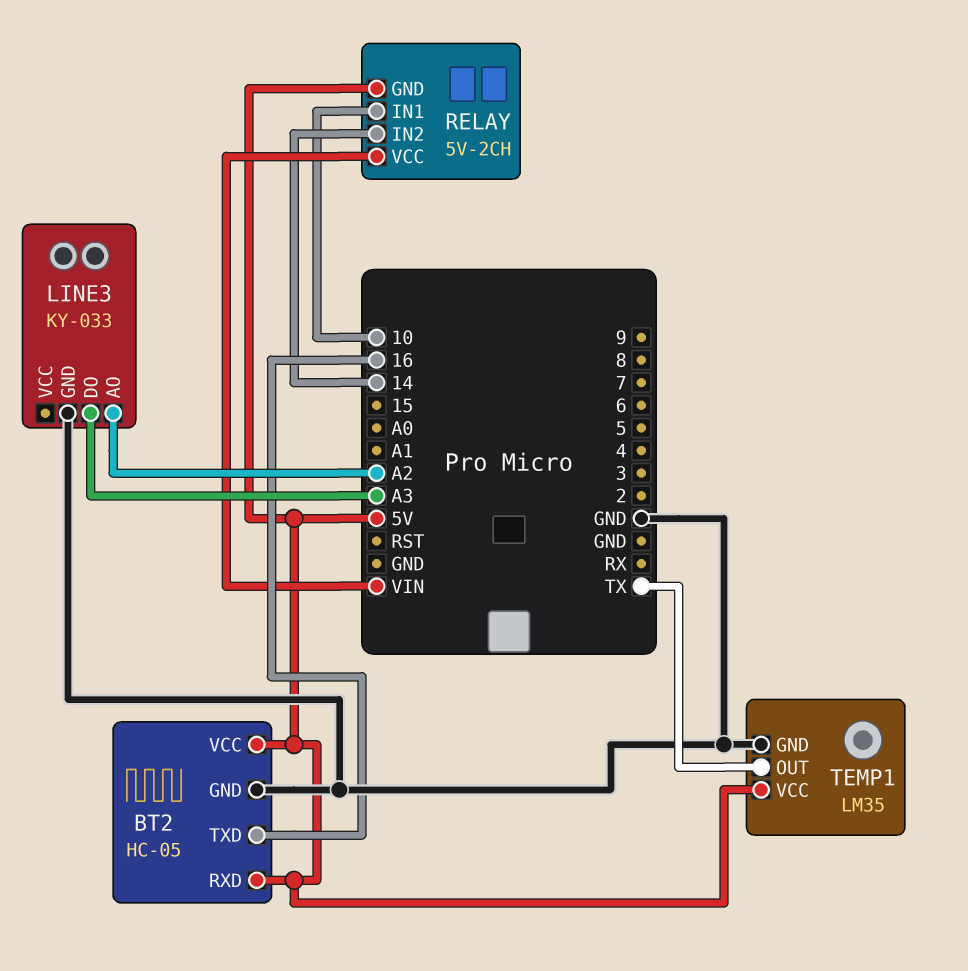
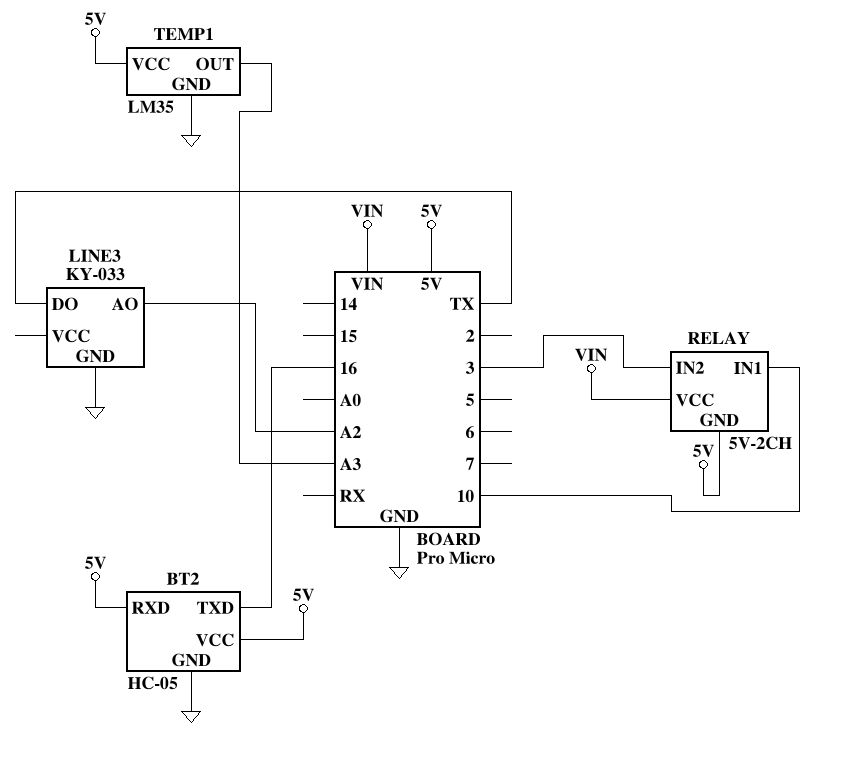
LINE3 pin DO: A3 -> TX
RELAY pin IN2: 14 -> 3
TEMP1 pin OUT: TX -> A3

